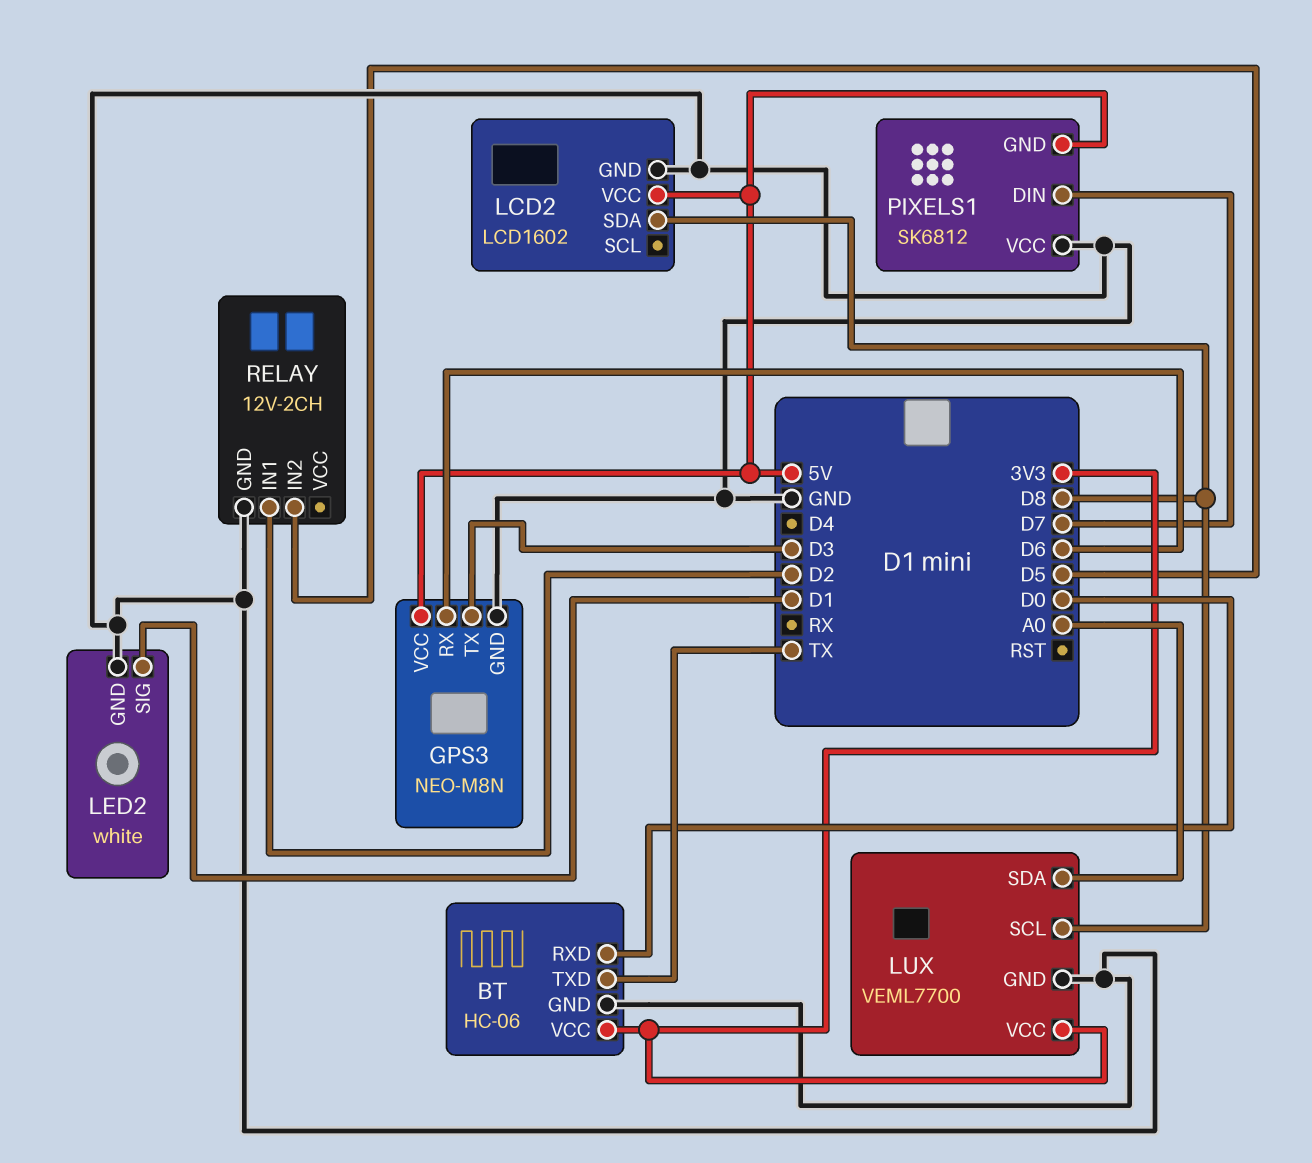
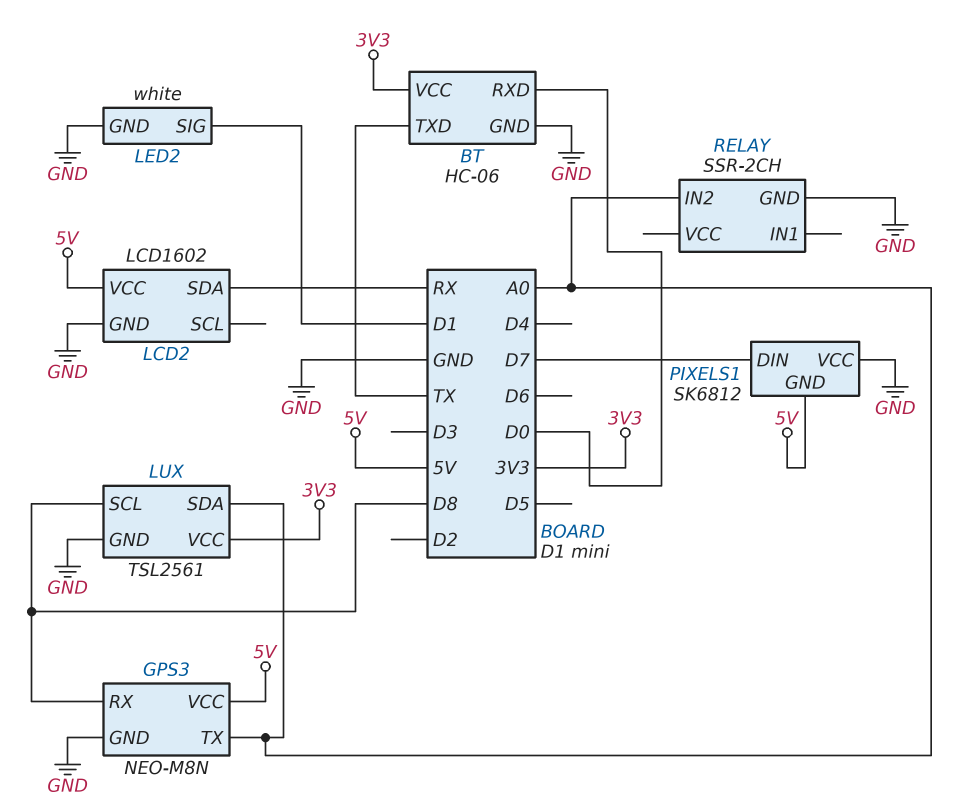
GPS3 pin RX: D6 -> D8
GPS3 pin TX: D3 -> A0
LCD2 pin SDA: D8 -> RX
LUX: VEML7700 -> TSL2561
RELAY: 12V-2CH -> SSR-2CH
RELAY pin IN1: D2 -> none
RELAY pin IN2: D5 -> A0

